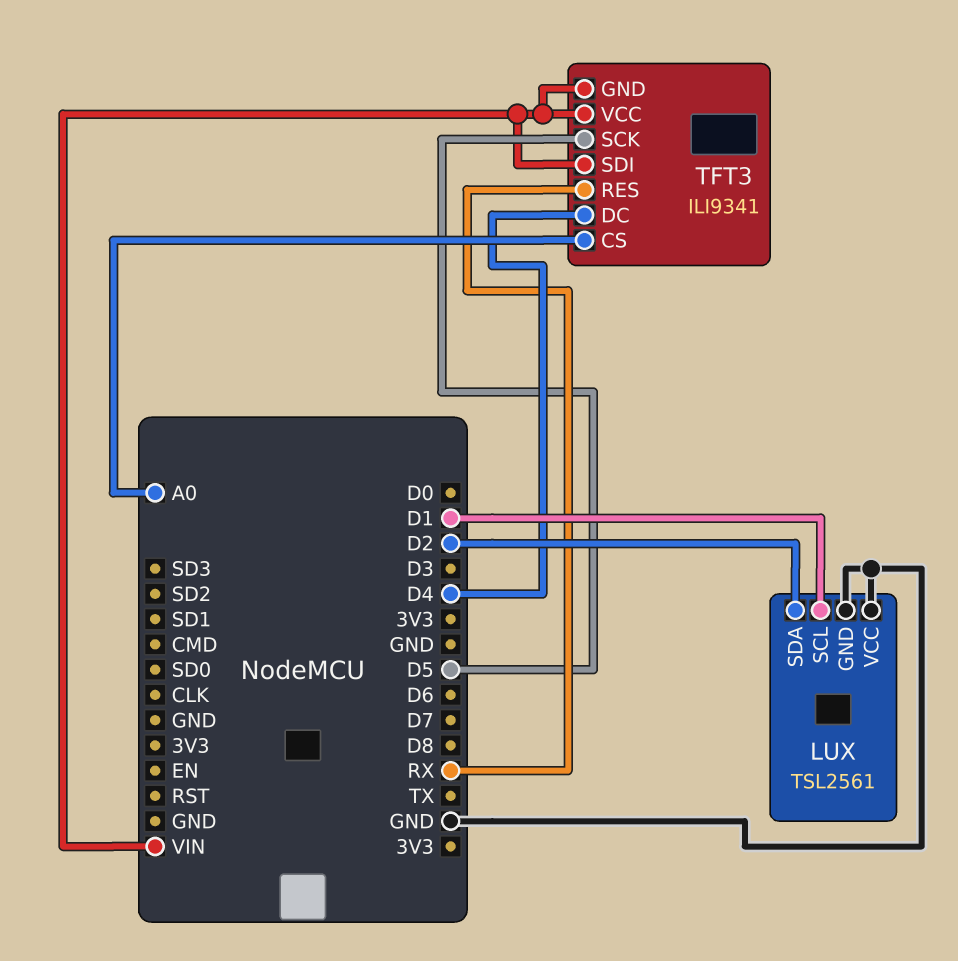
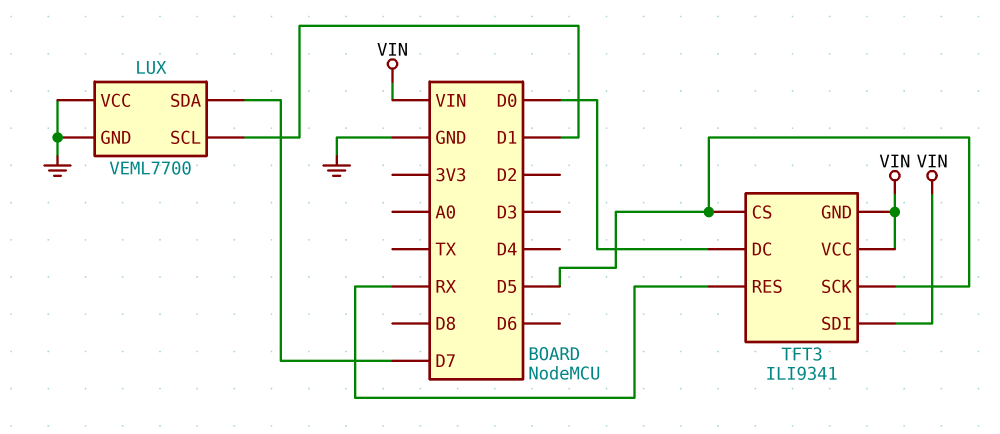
LUX: TSL2561 -> VEML7700
LUX pin SDA: D2 -> D7
TFT3 pin CS: A0 -> D5
TFT3 pin DC: D4 -> D0

